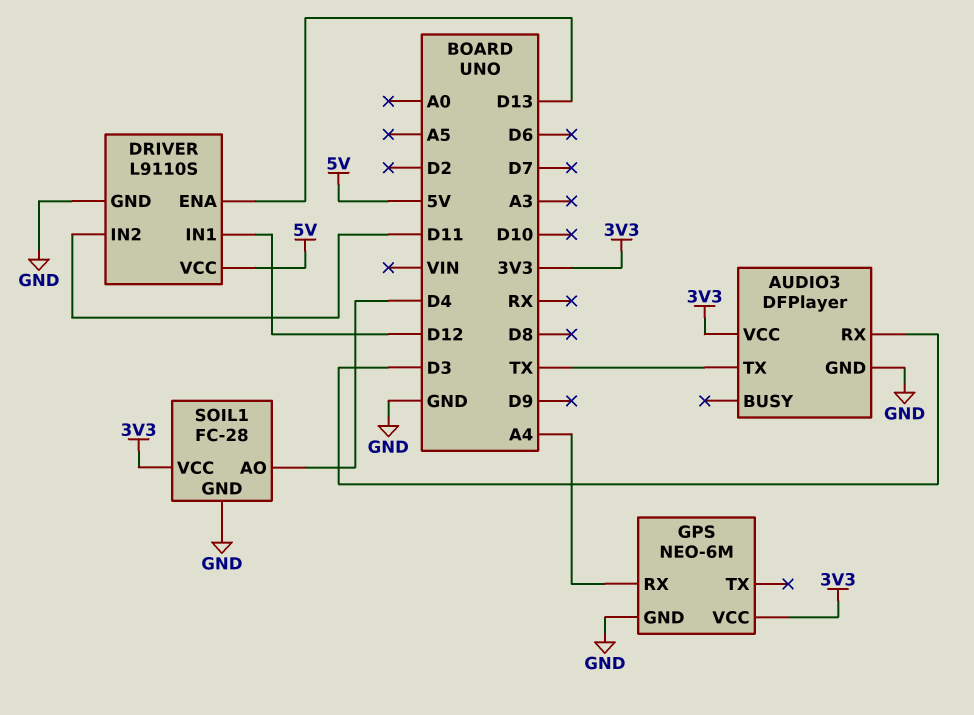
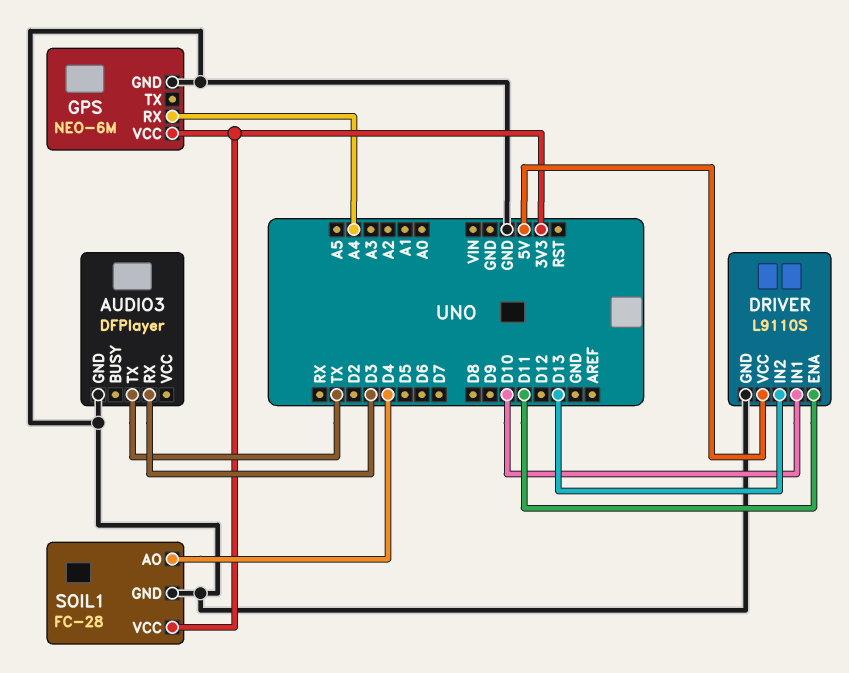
AUDIO3 pin VCC: 3V3 -> none
DRIVER pin ENA: D13 -> D11
DRIVER pin IN1: D12 -> D10
DRIVER pin IN2: D11 -> D13

